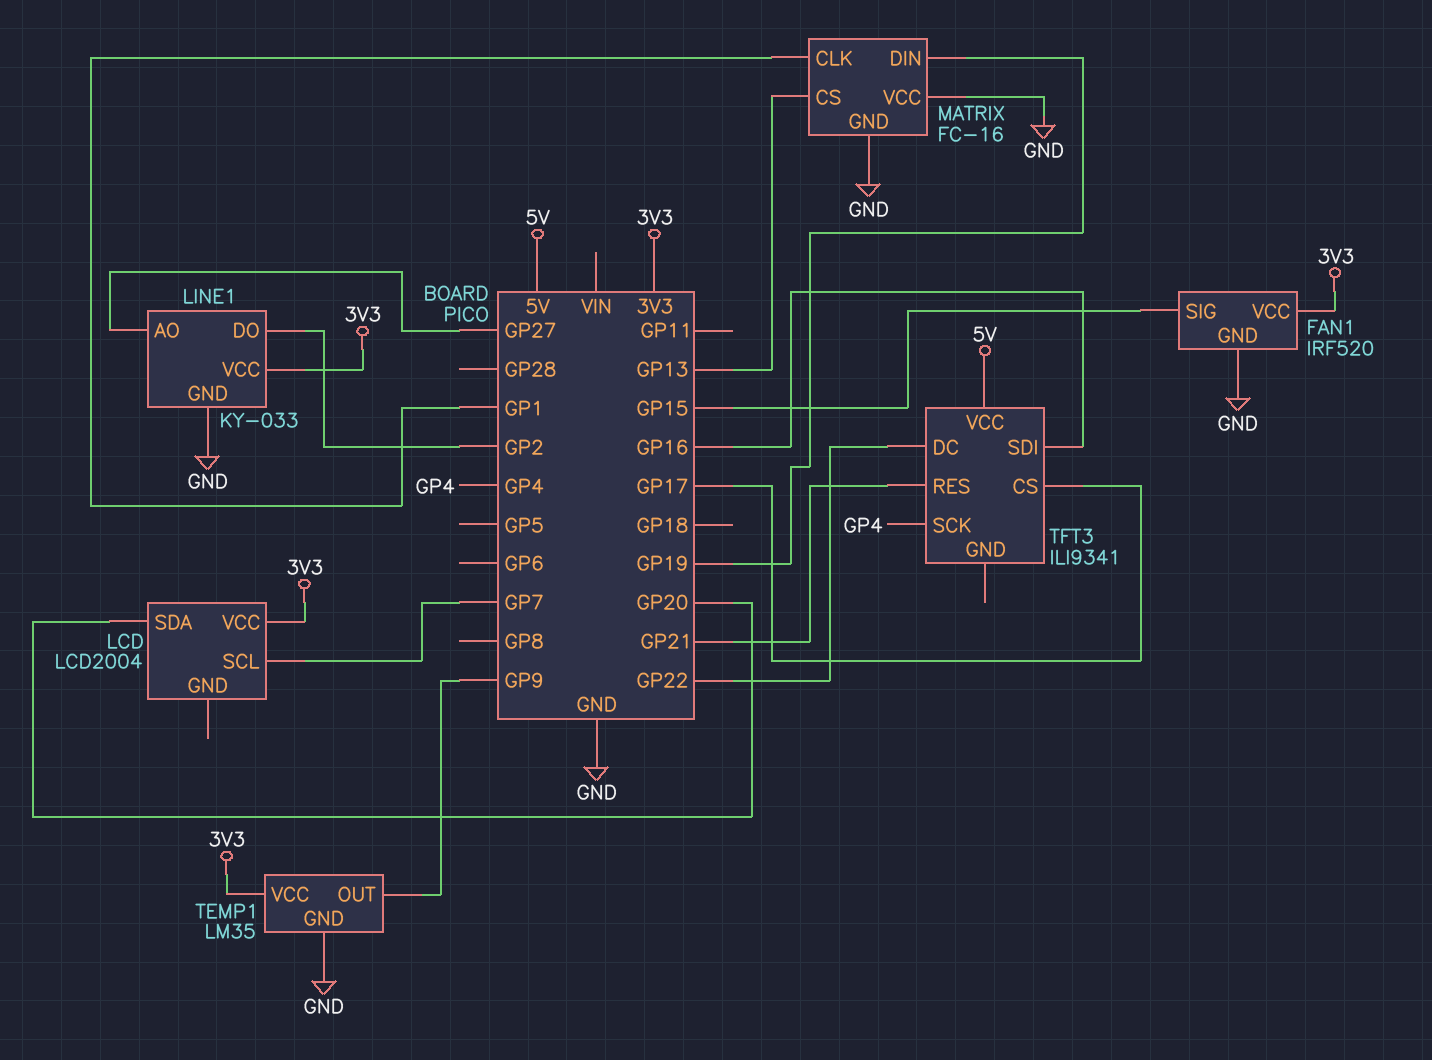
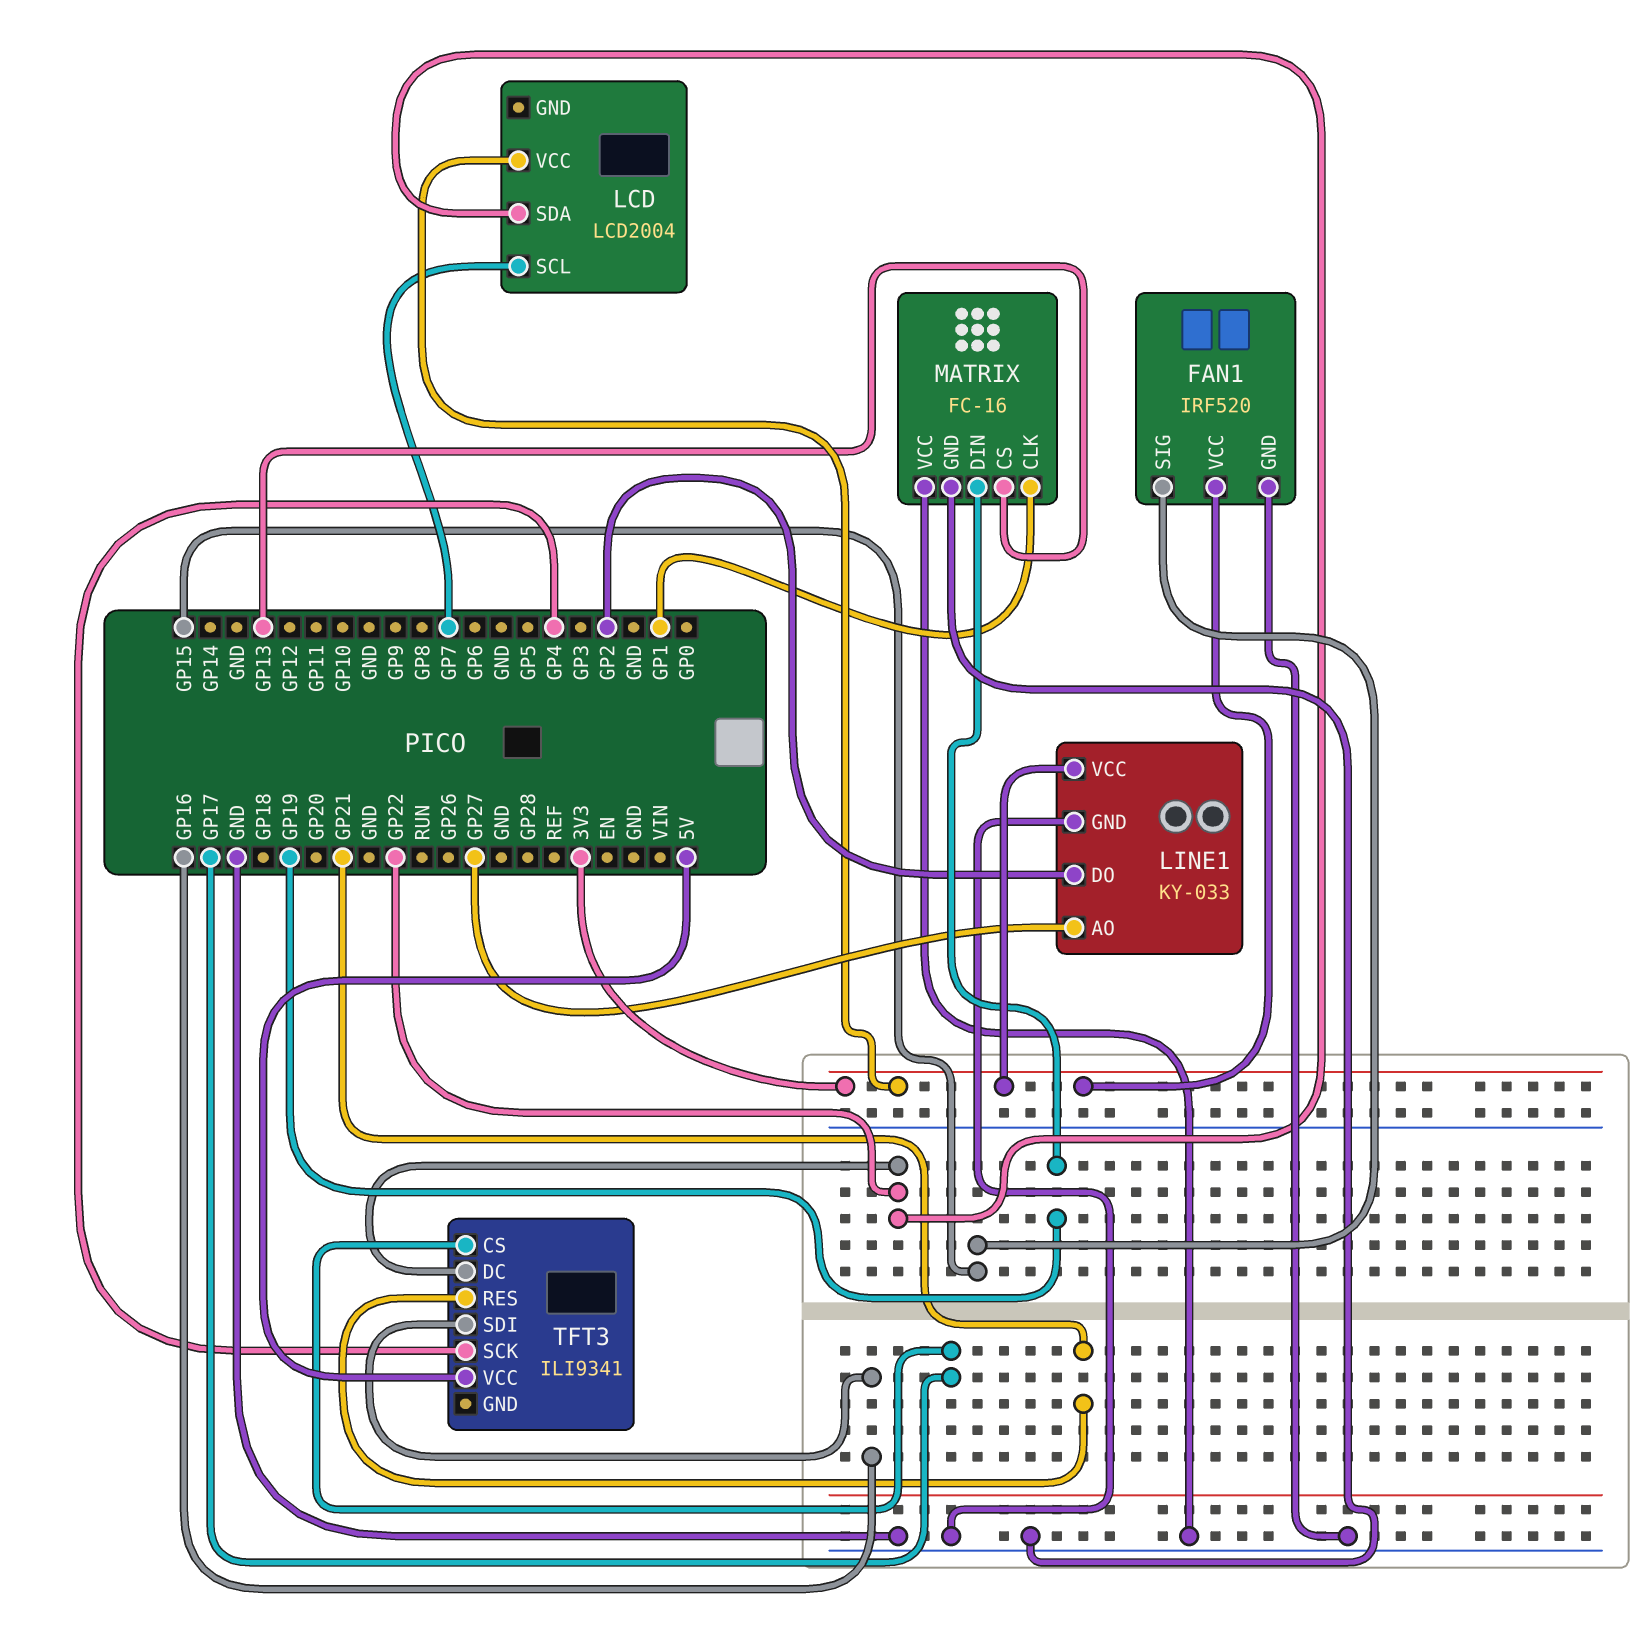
LCD pin SDA: GP20 -> GP22
TEMP1: LM35 -> none
TEMP1 pin GND: GND -> none
TEMP1 pin OUT: GP9 -> none
TEMP1 pin VCC: 3V3 -> none

